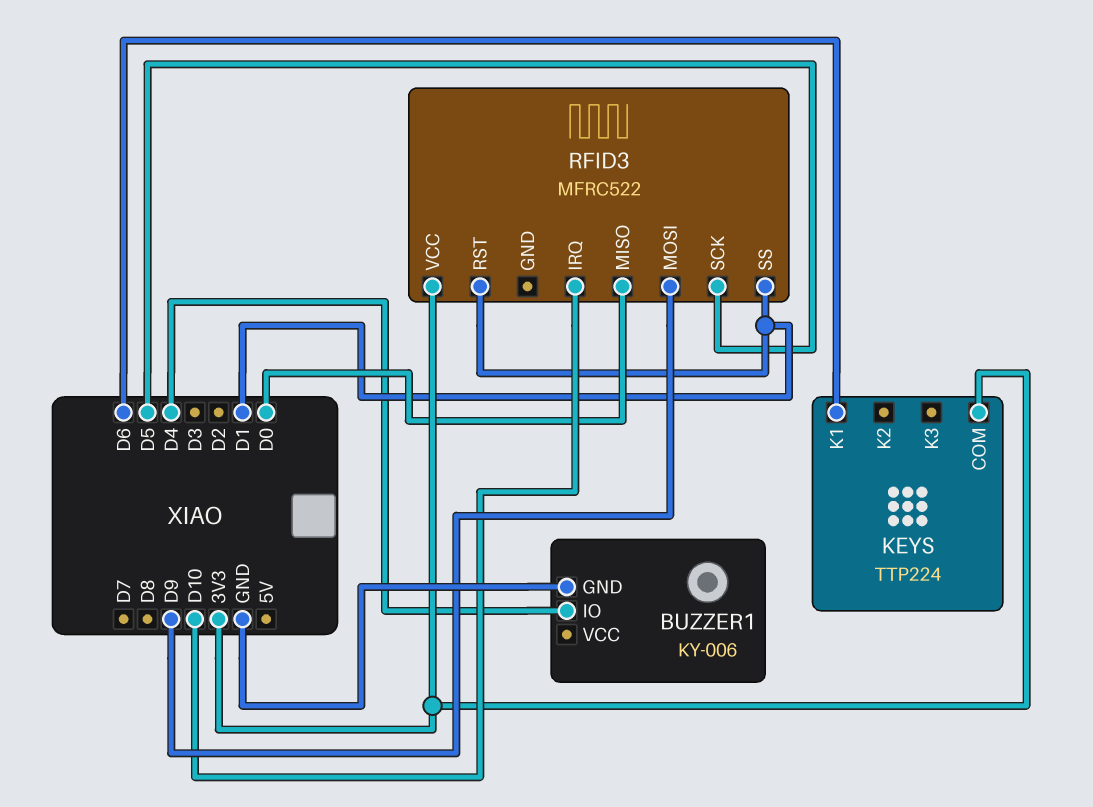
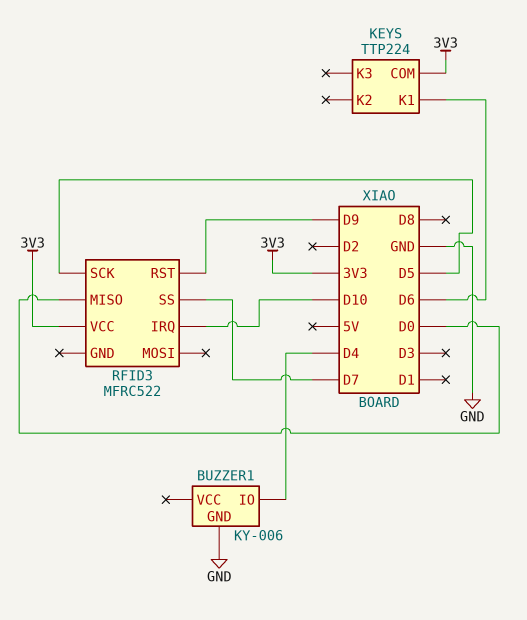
RFID3 pin MOSI: D9 -> none
RFID3 pin RST: D1 -> D9
RFID3 pin SS: D1 -> D7

